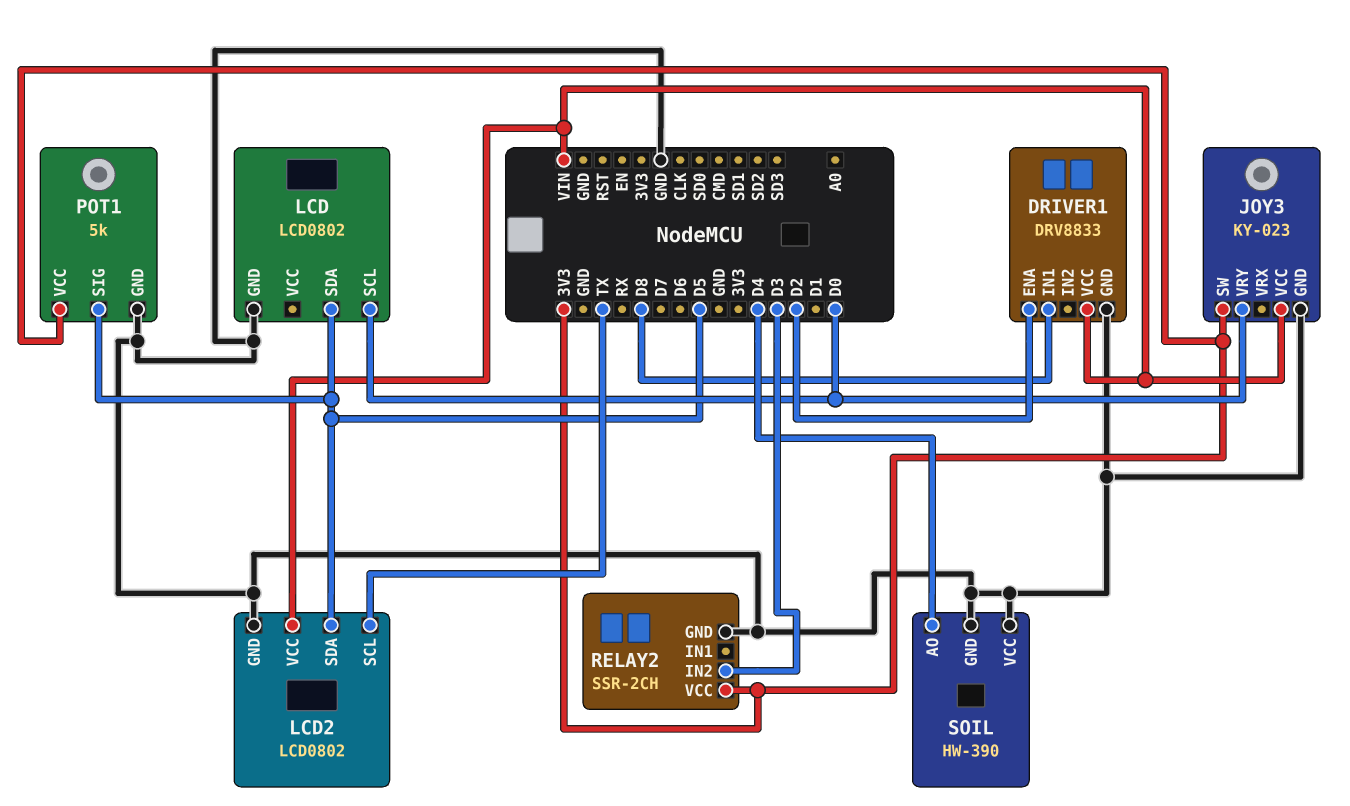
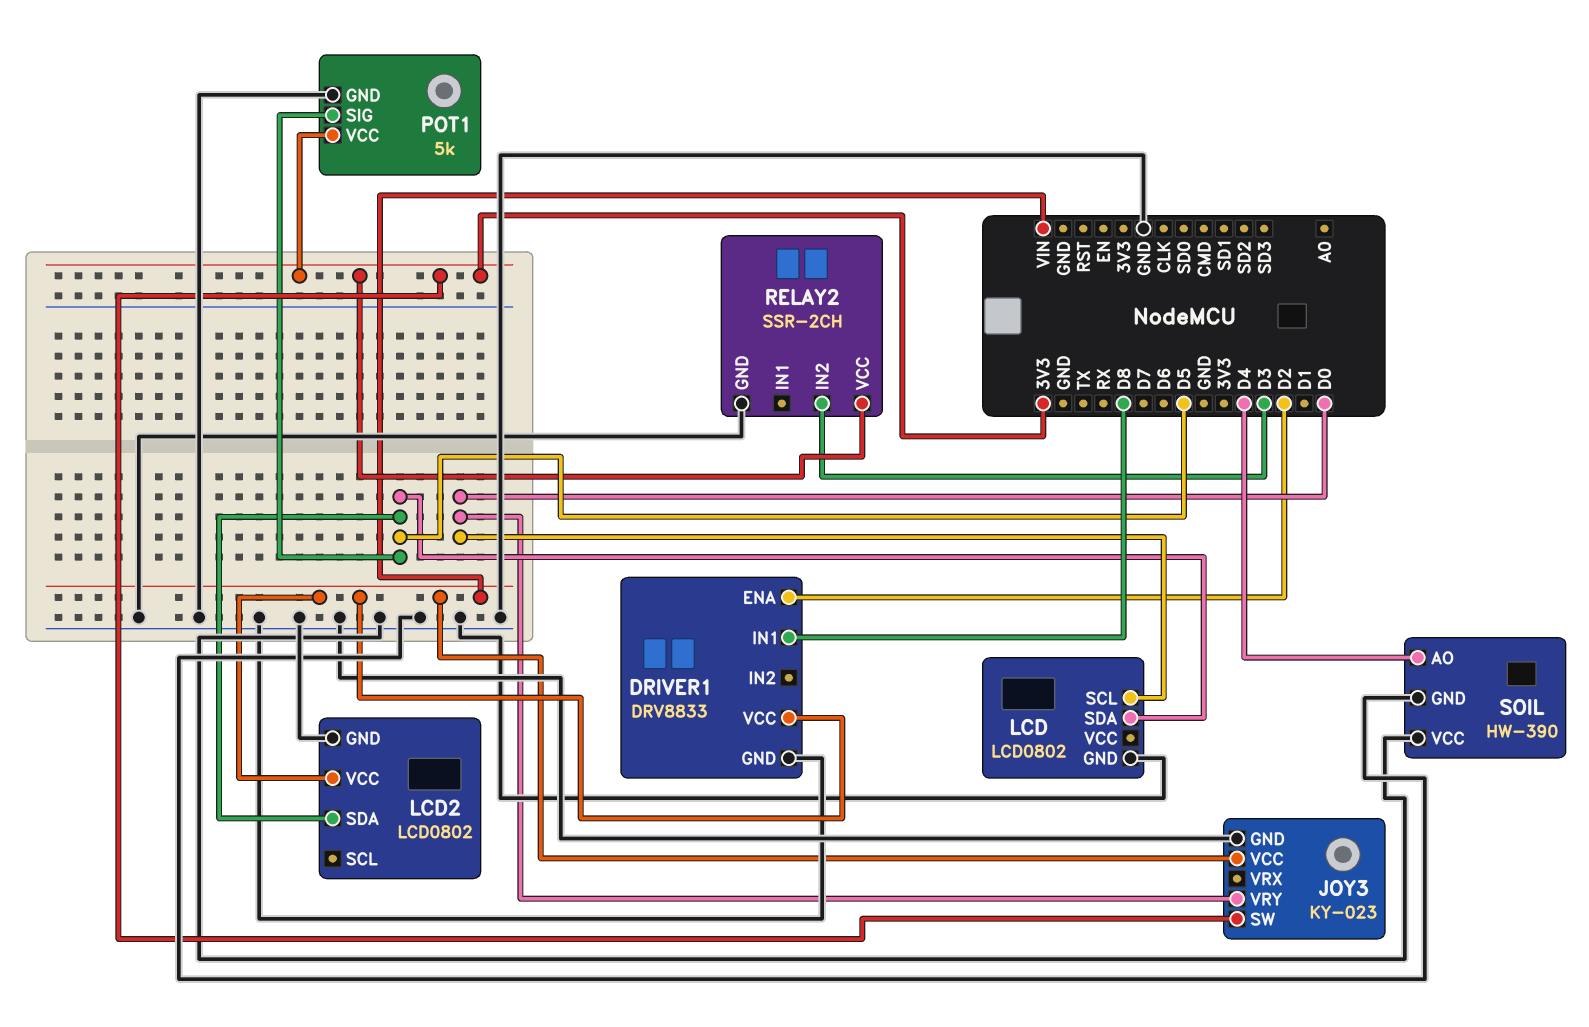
LCD2 pin SCL: TX -> none

